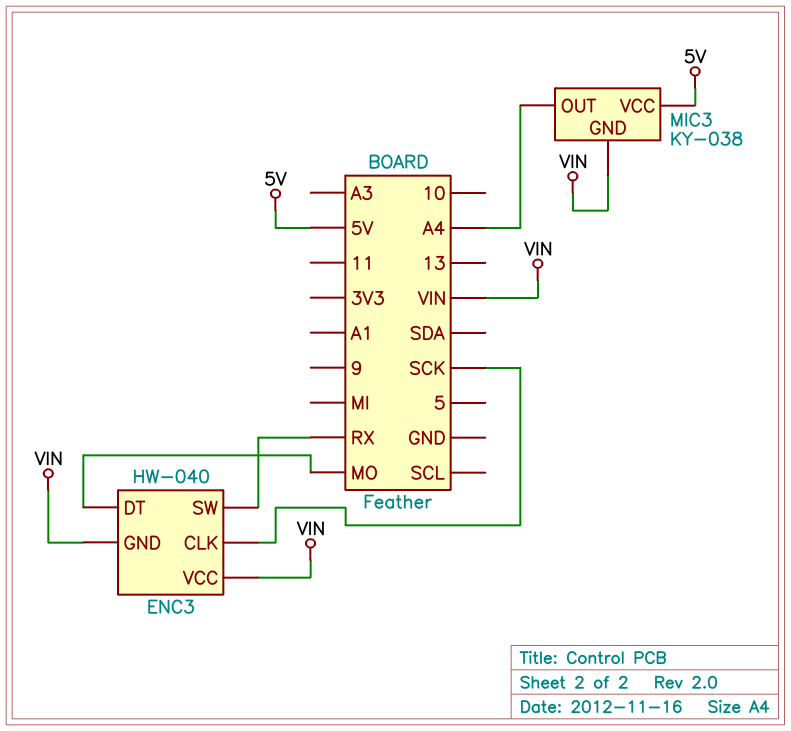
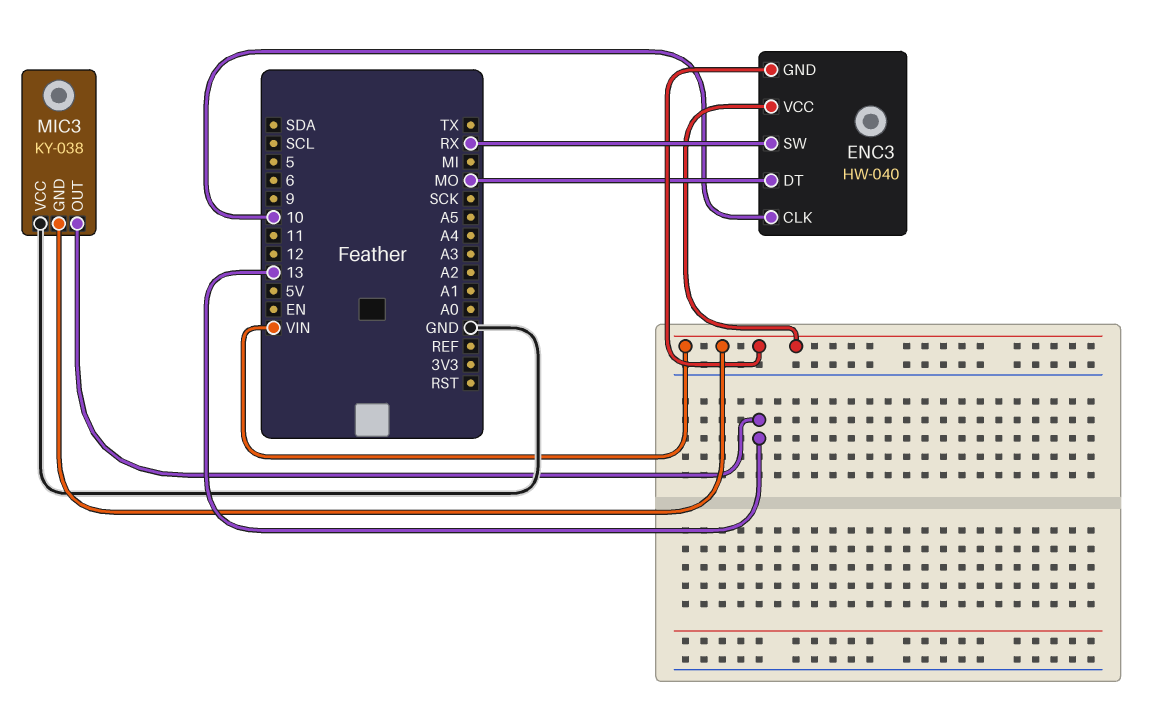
ENC3 pin CLK: SCK -> 10
MIC3 pin OUT: A4 -> 13
MIC3 pin VCC: 5V -> GND

